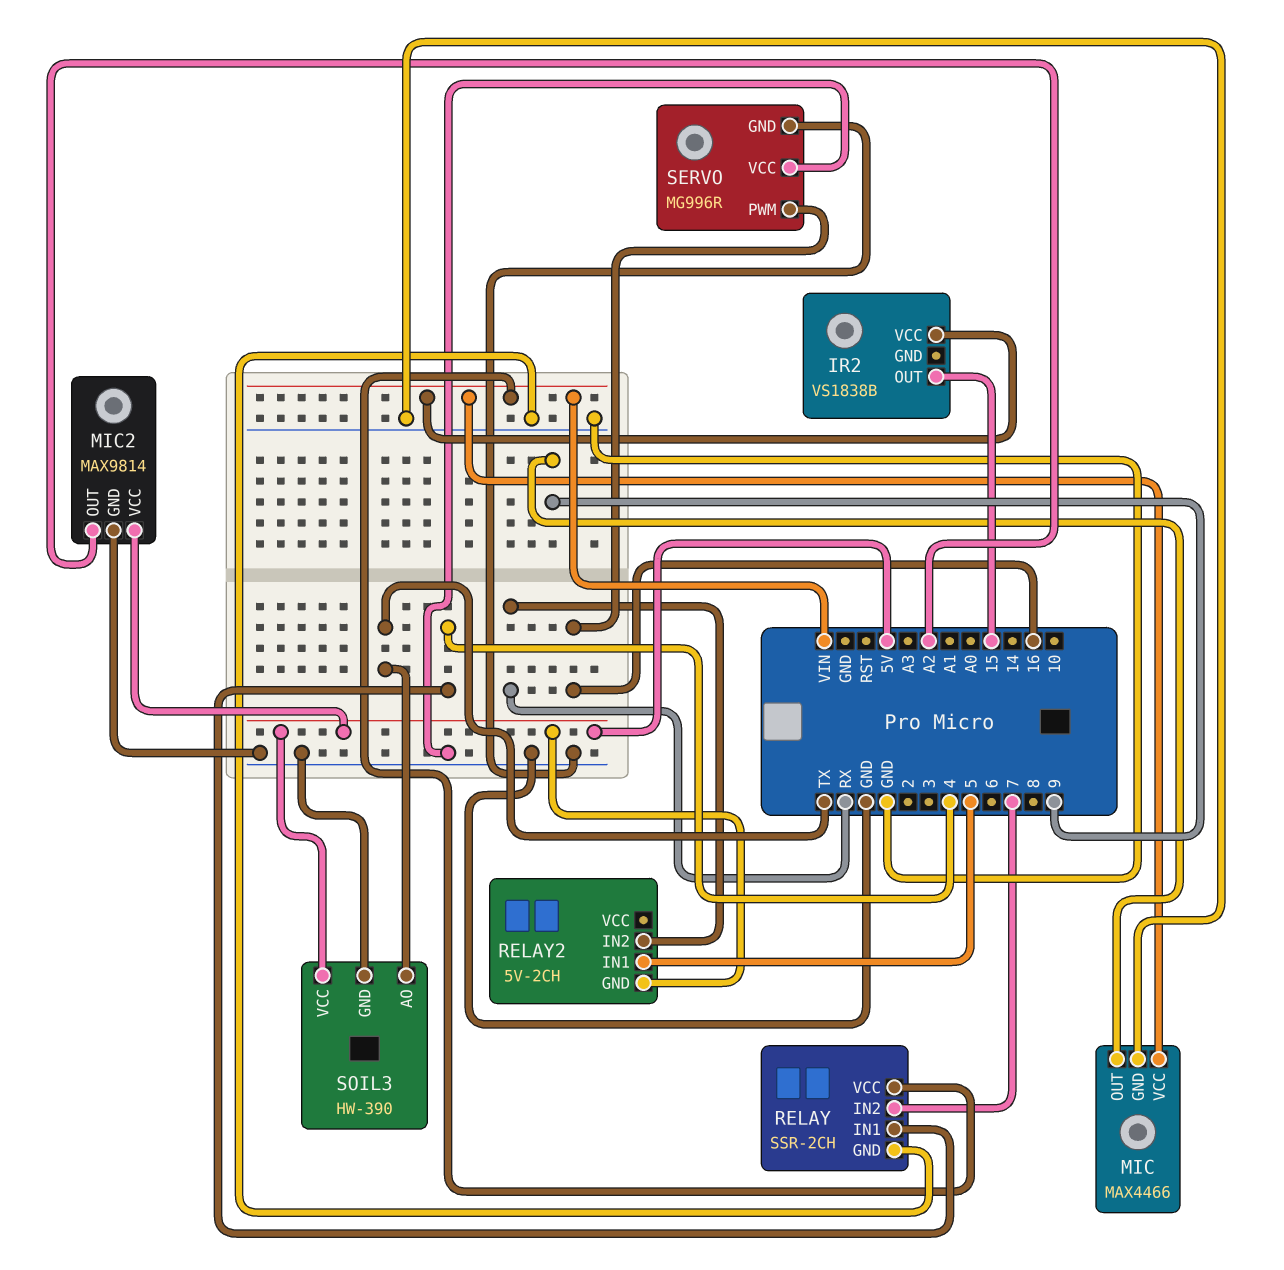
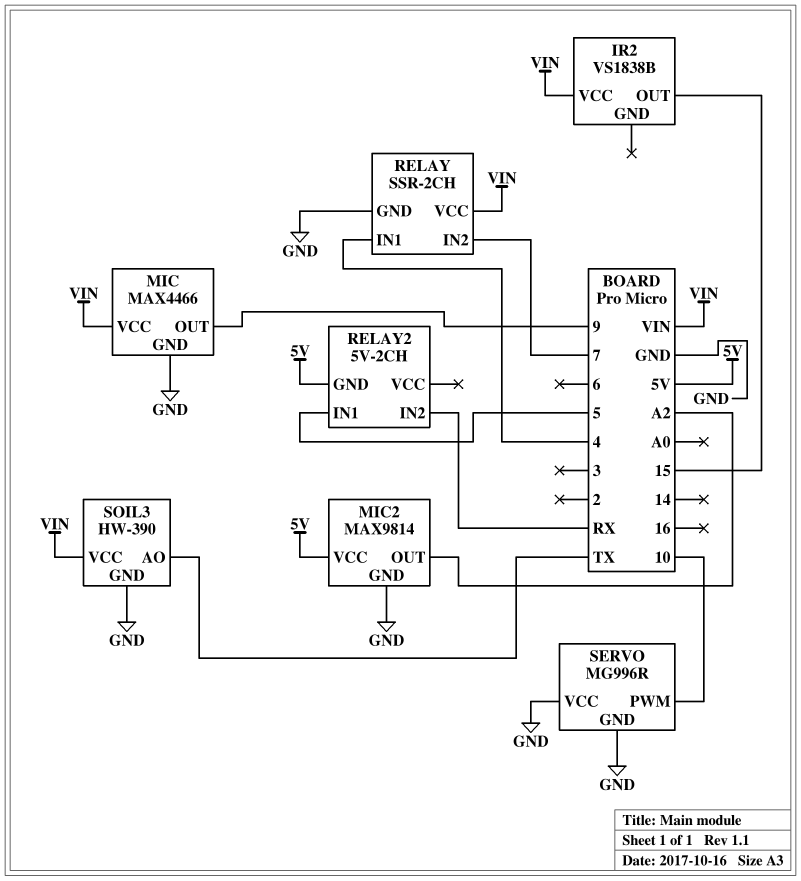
SERVO pin PWM: 16 -> 10
SOIL3 pin VCC: 5V -> VIN

